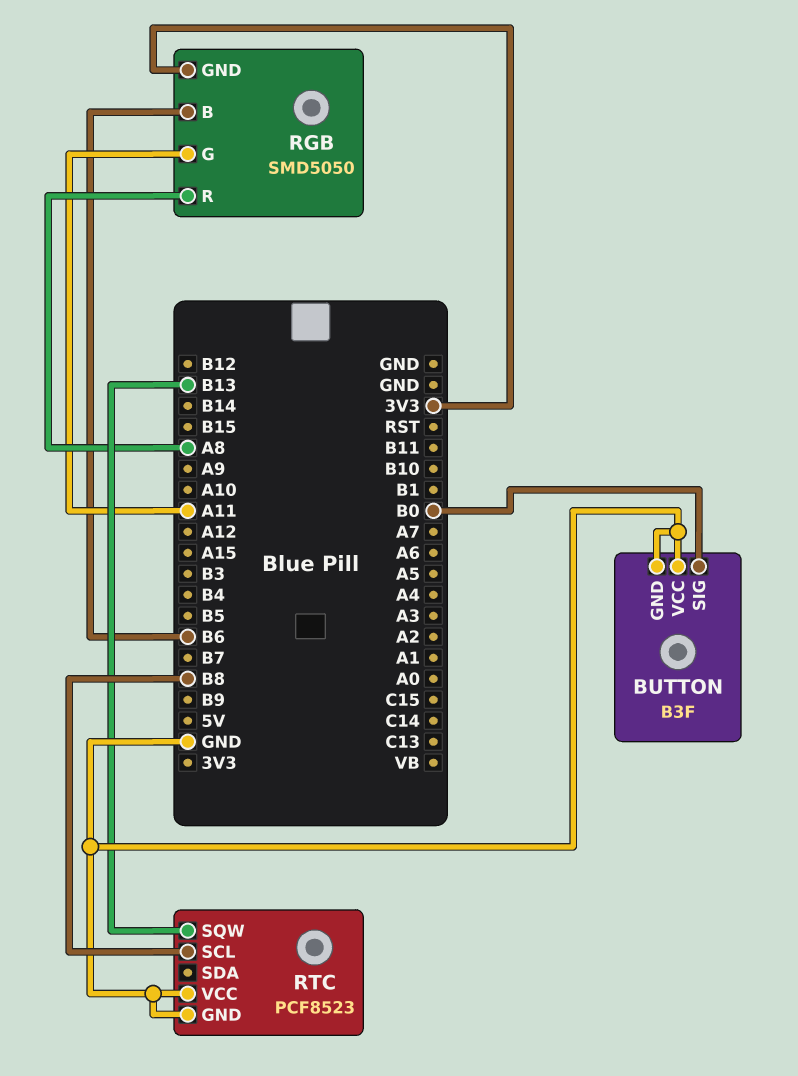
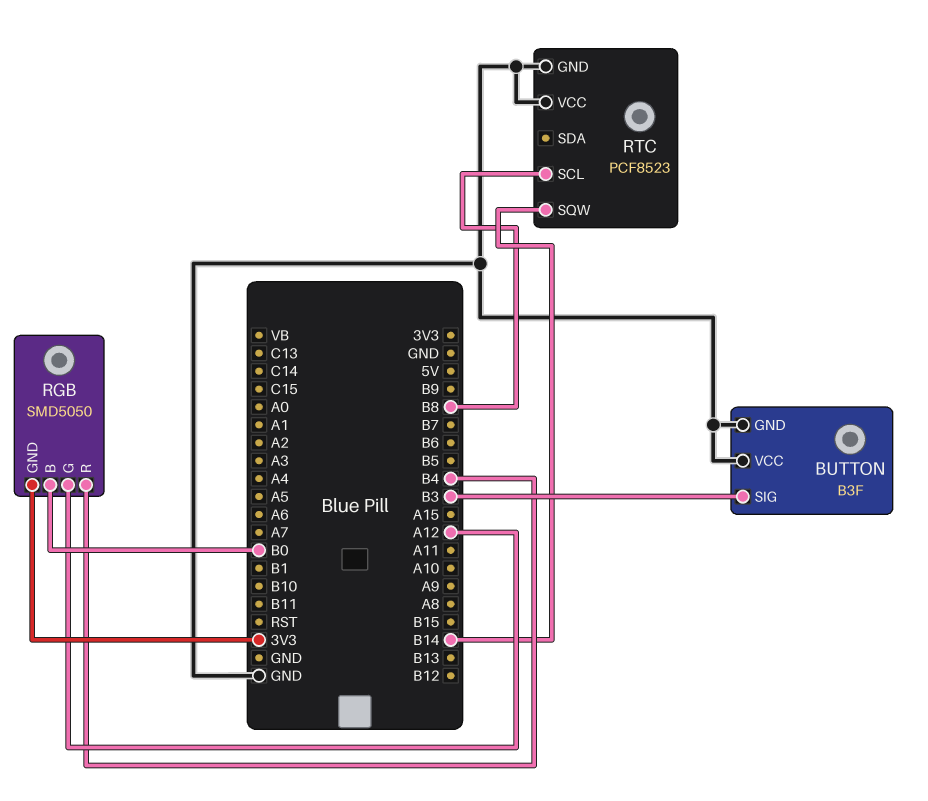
BUTTON pin SIG: B0 -> B3
RGB pin B: B6 -> B0
RGB pin G: A11 -> A12
RGB pin R: A8 -> B4
RTC pin SQW: B13 -> B14

